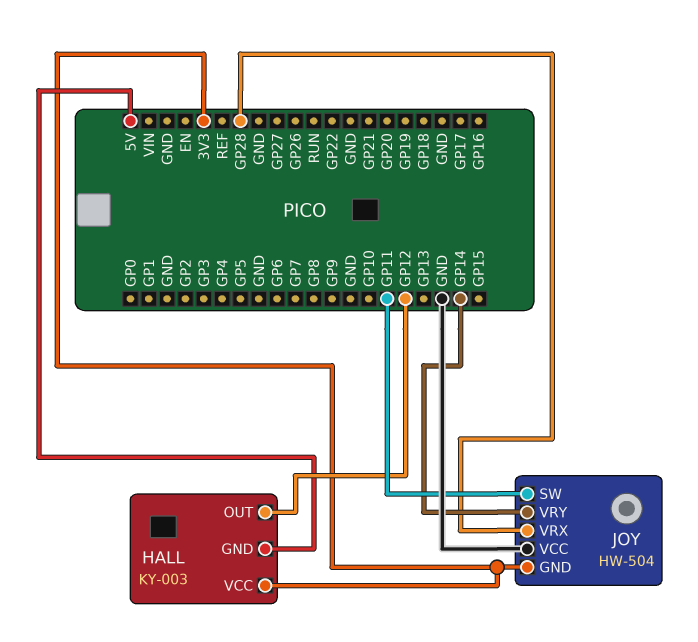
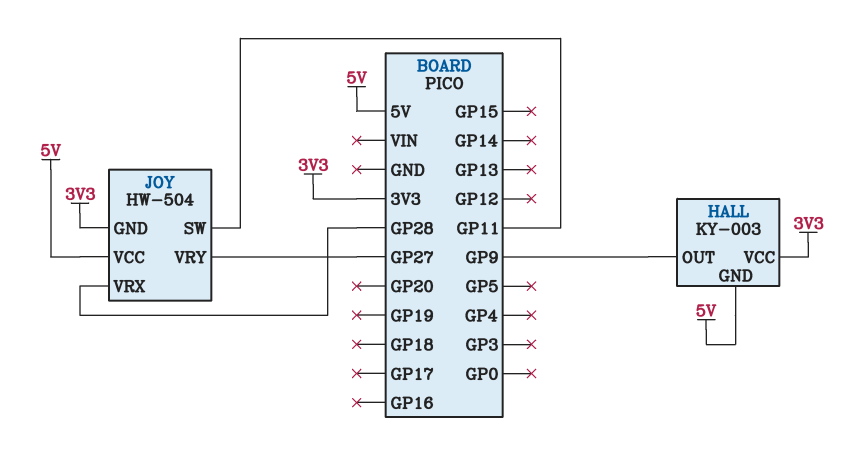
HALL pin OUT: GP12 -> GP9
JOY pin VCC: GND -> 5V
JOY pin VRY: GP14 -> GP27

